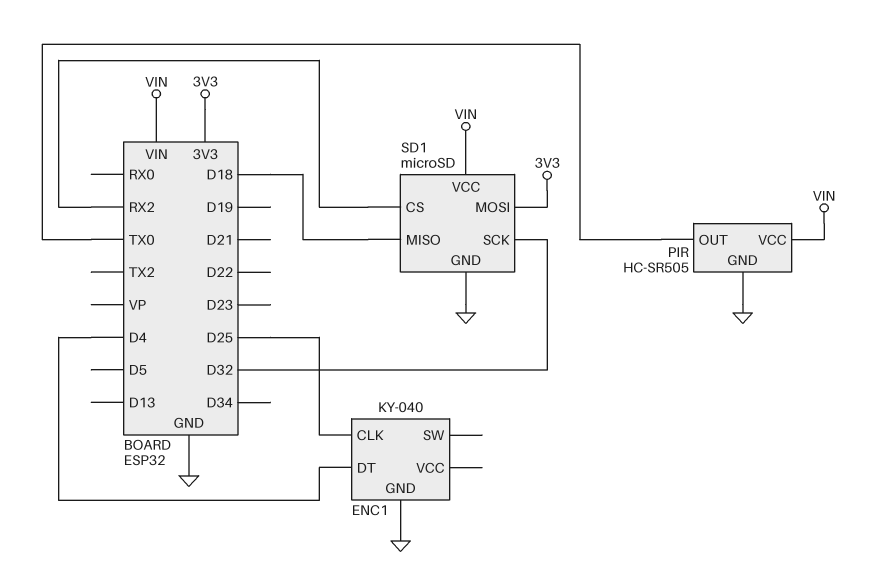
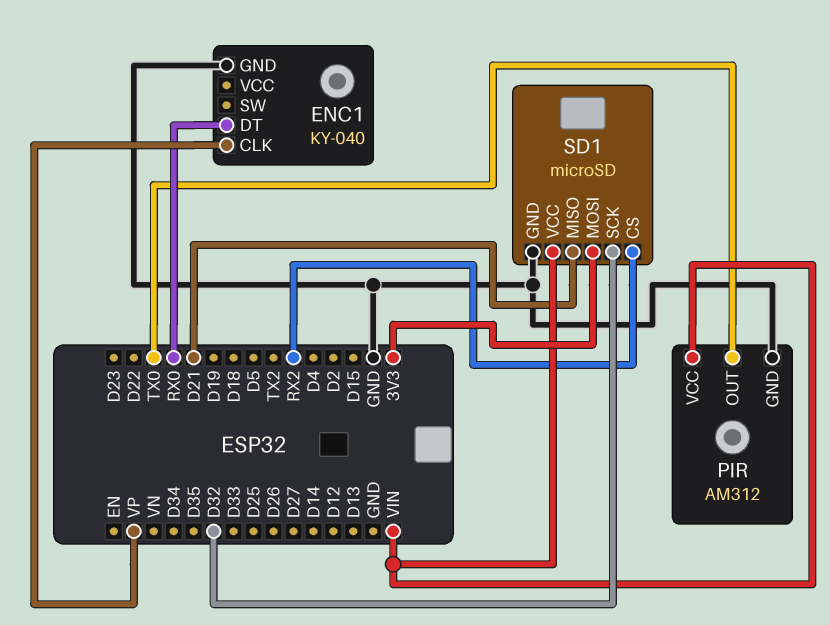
ENC1 pin CLK: D25 -> VP
ENC1 pin DT: D4 -> RX0
PIR: HC-SR505 -> AM312
SD1 pin MISO: D18 -> D21

